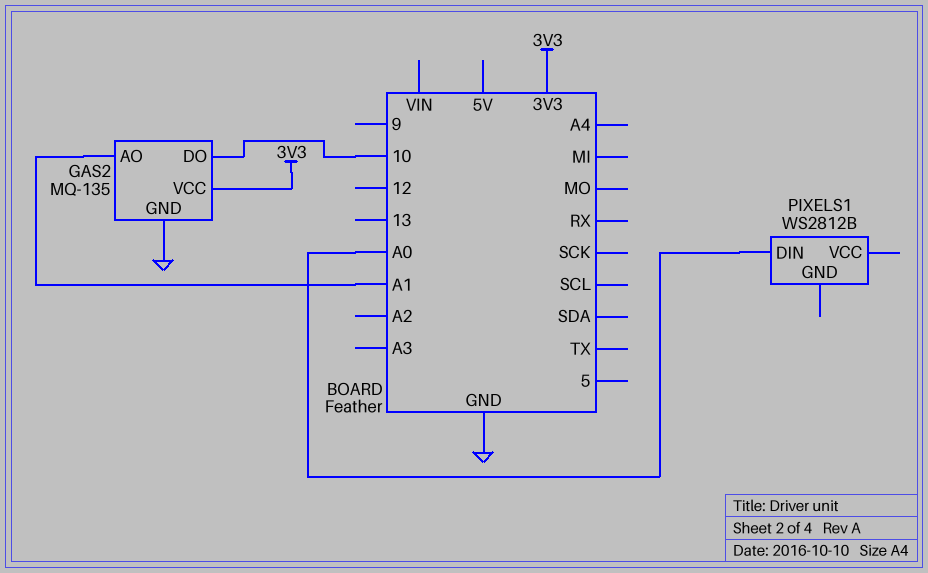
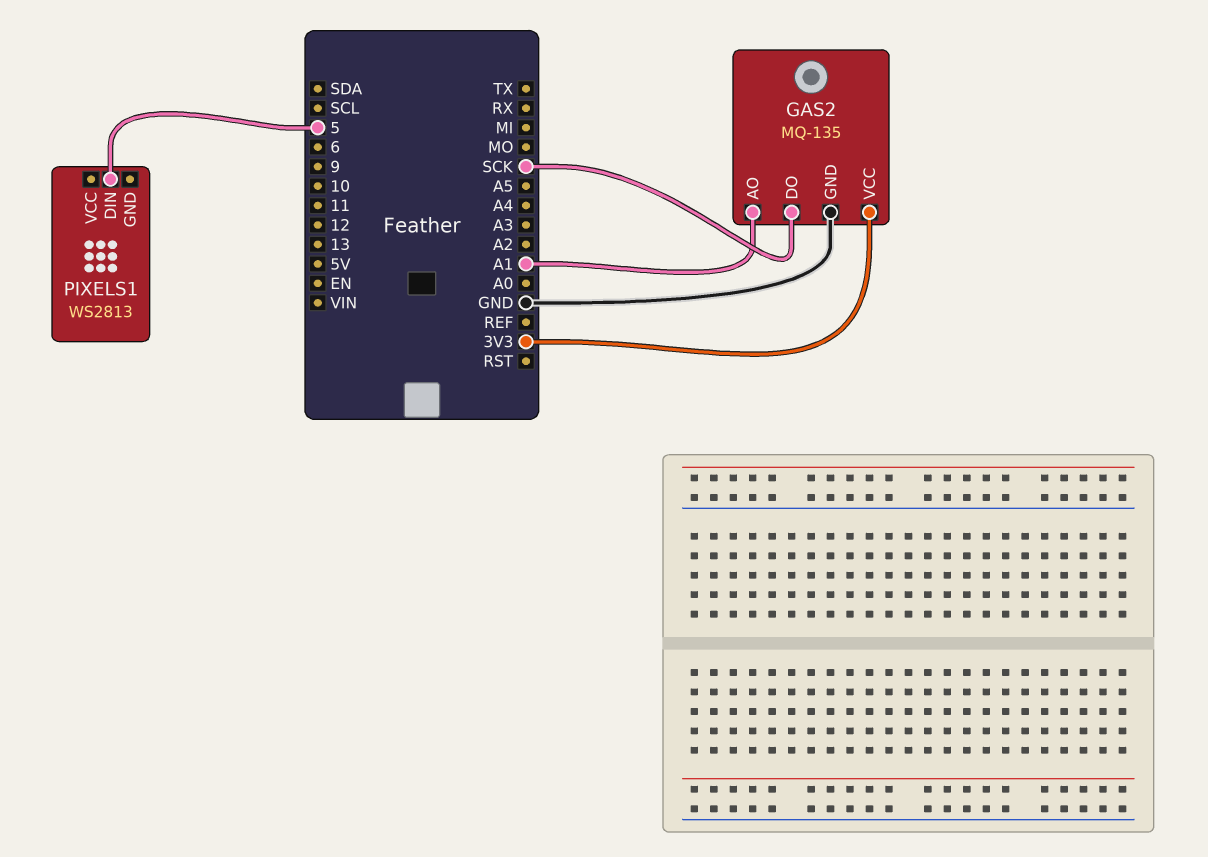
GAS2 pin DO: 10 -> SCK
PIXELS1: WS2812B -> WS2813
PIXELS1 pin DIN: A0 -> 5

